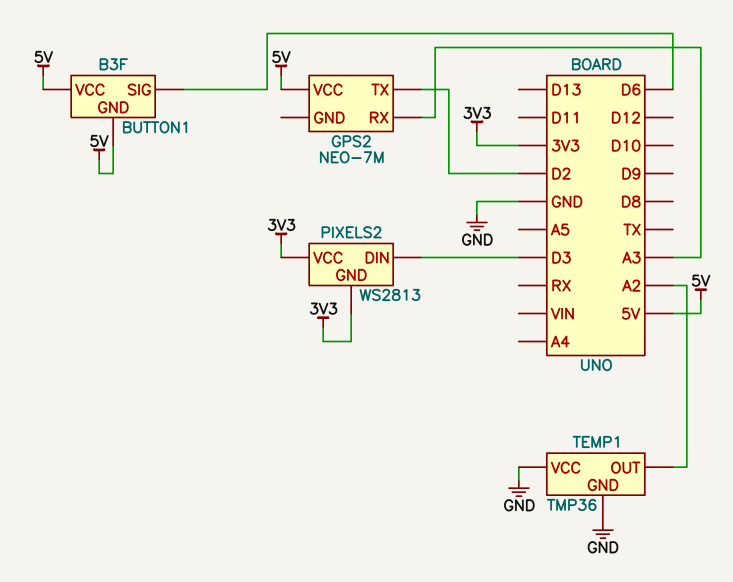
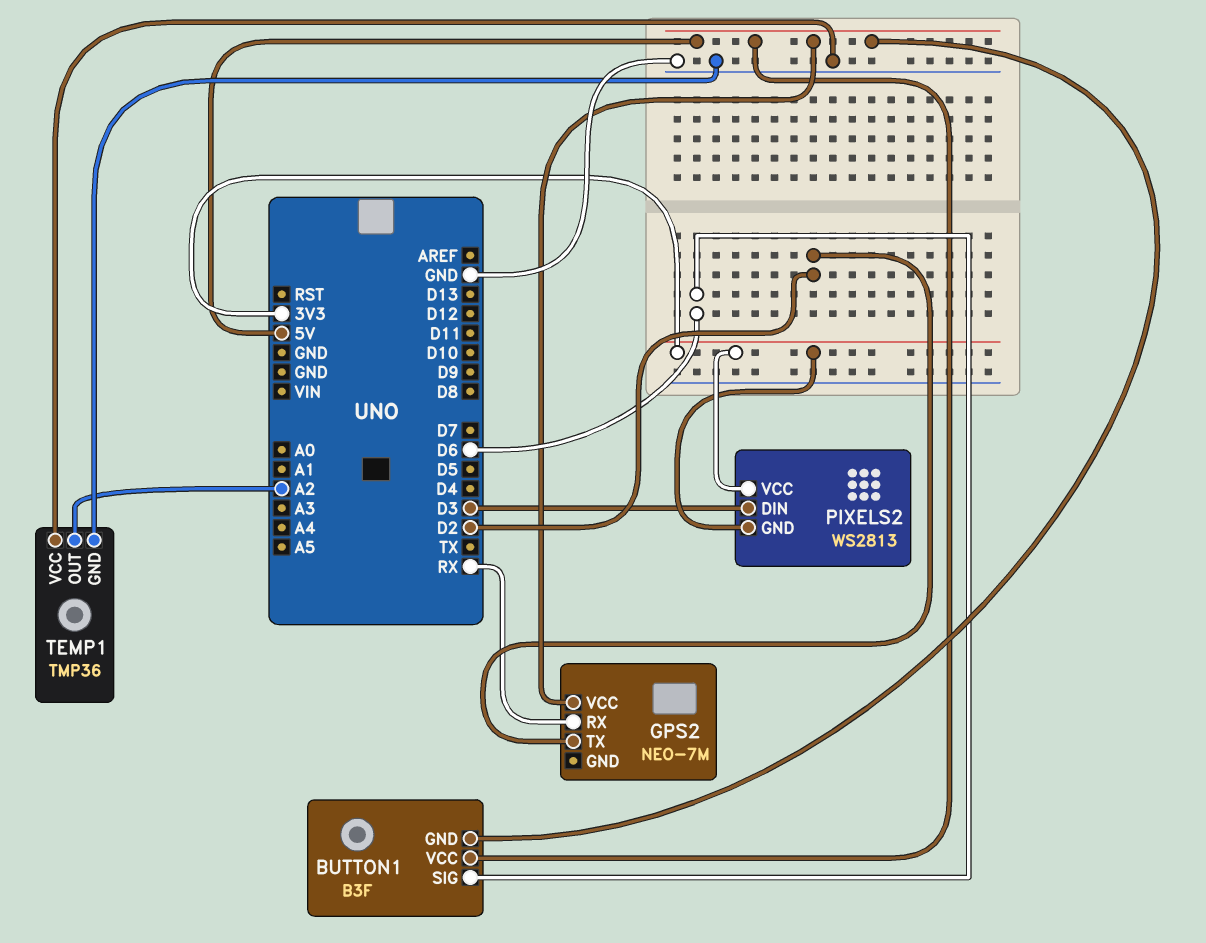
GPS2 pin RX: A3 -> RX

